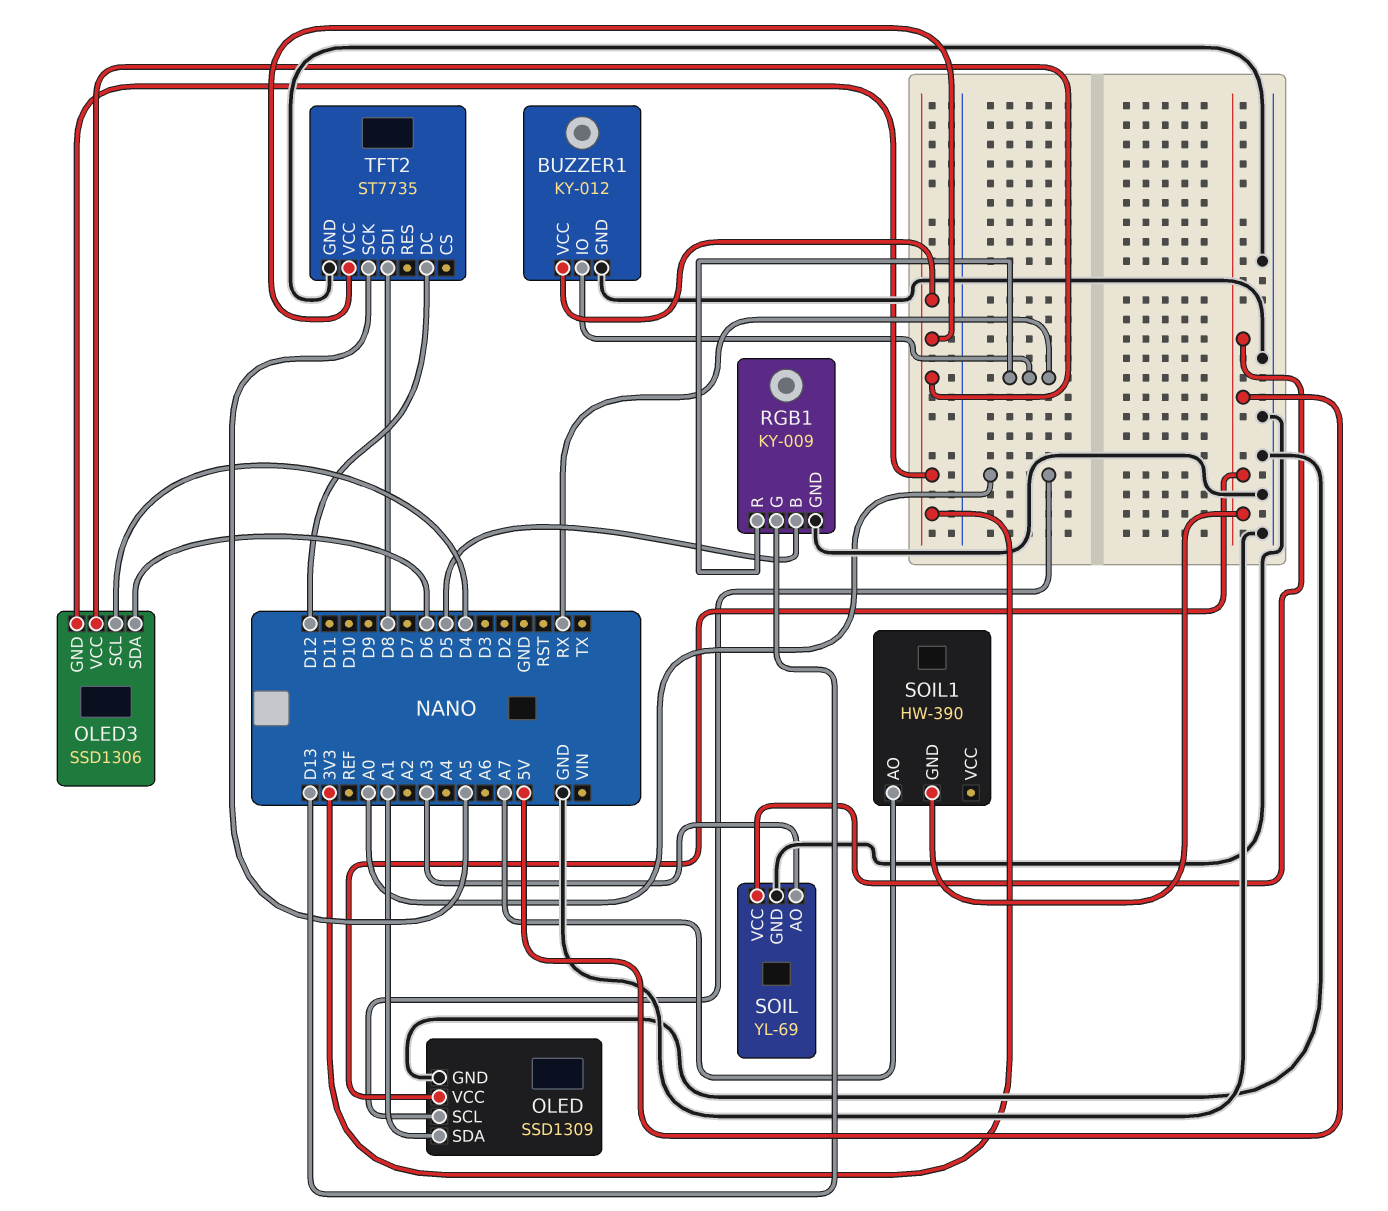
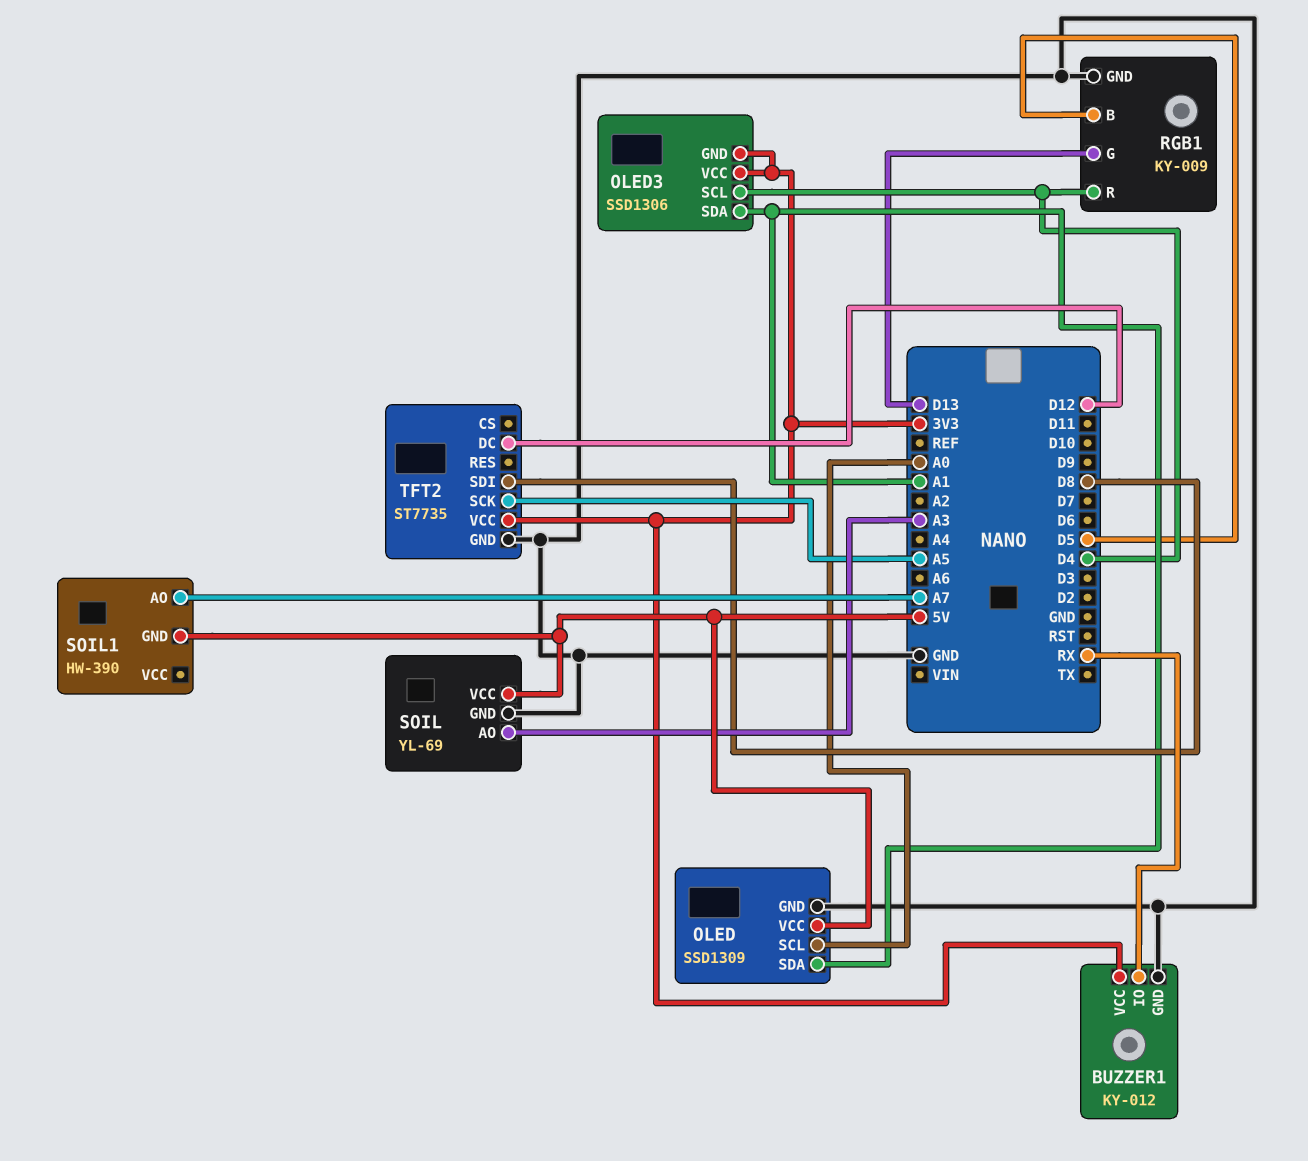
OLED3 pin SDA: D6 -> A1
RGB1 pin R: RX -> D4

